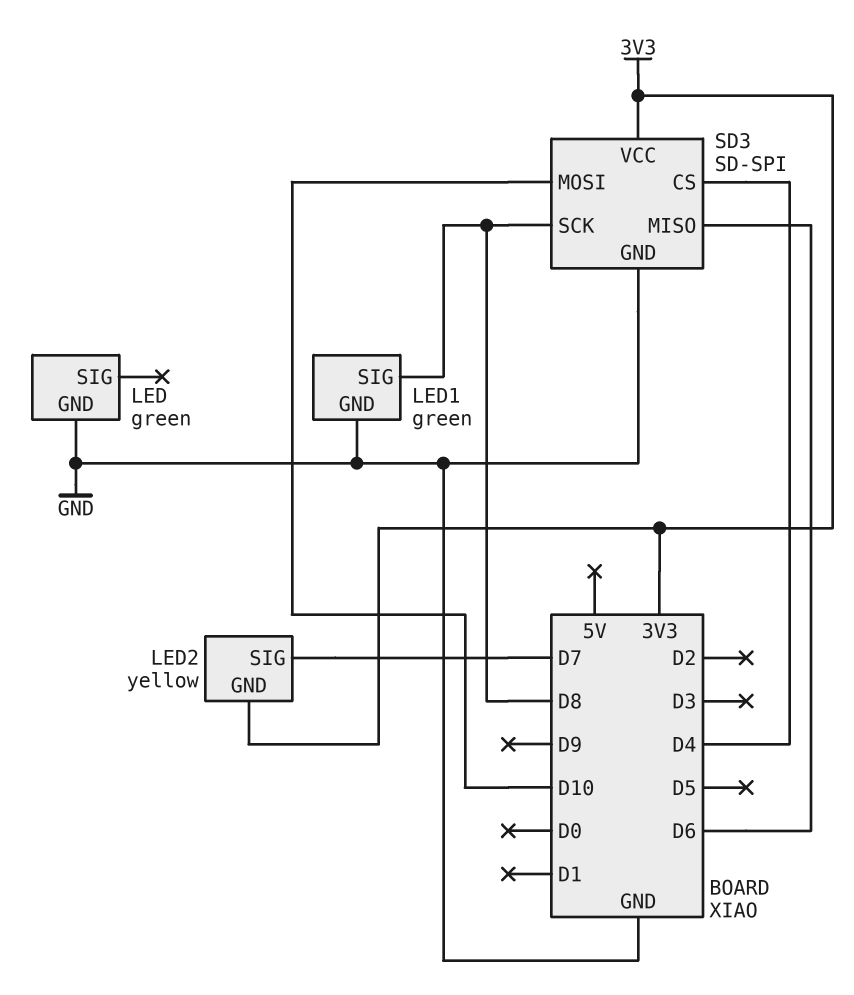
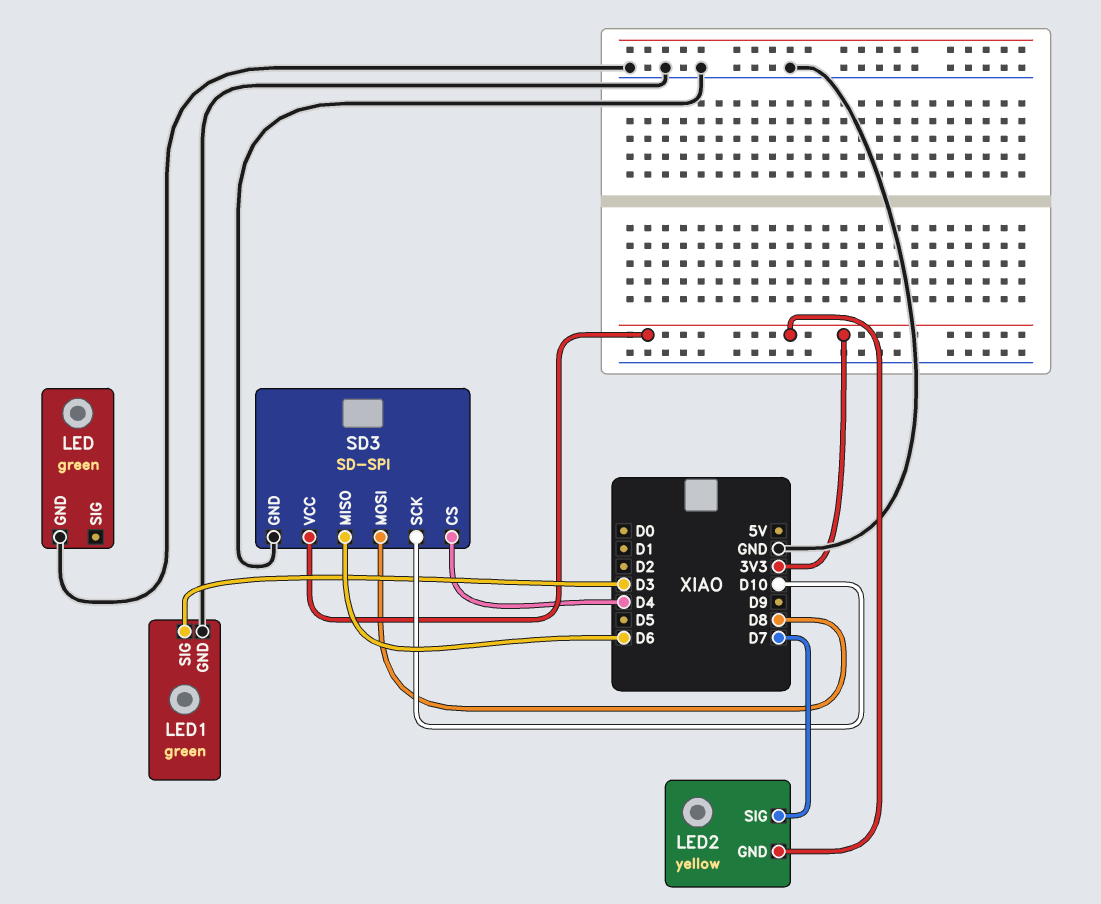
LED1 pin SIG: D8 -> D3
SD3 pin MOSI: D10 -> D8
SD3 pin SCK: D8 -> D10

